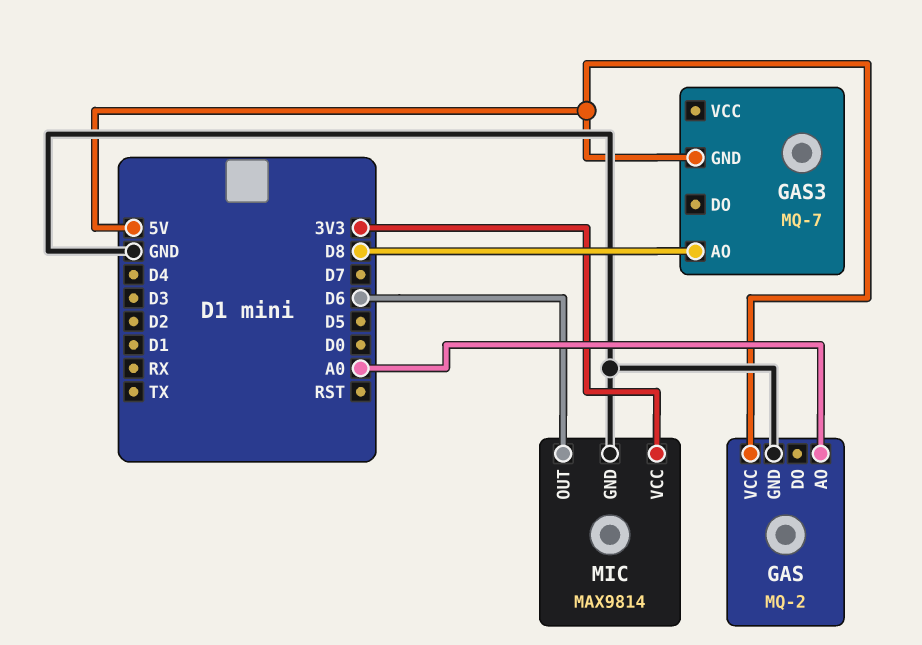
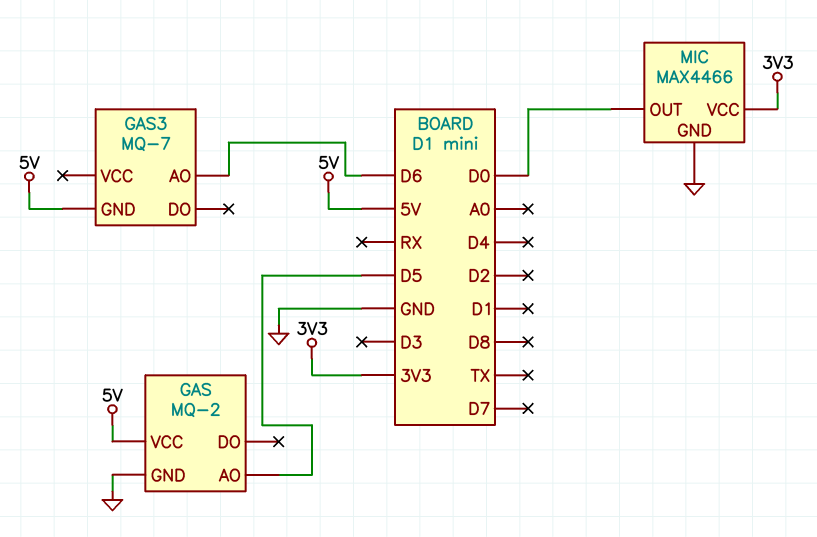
GAS pin AO: A0 -> D5
GAS3 pin AO: D8 -> D6
MIC: MAX9814 -> MAX4466
MIC pin OUT: D6 -> D0

